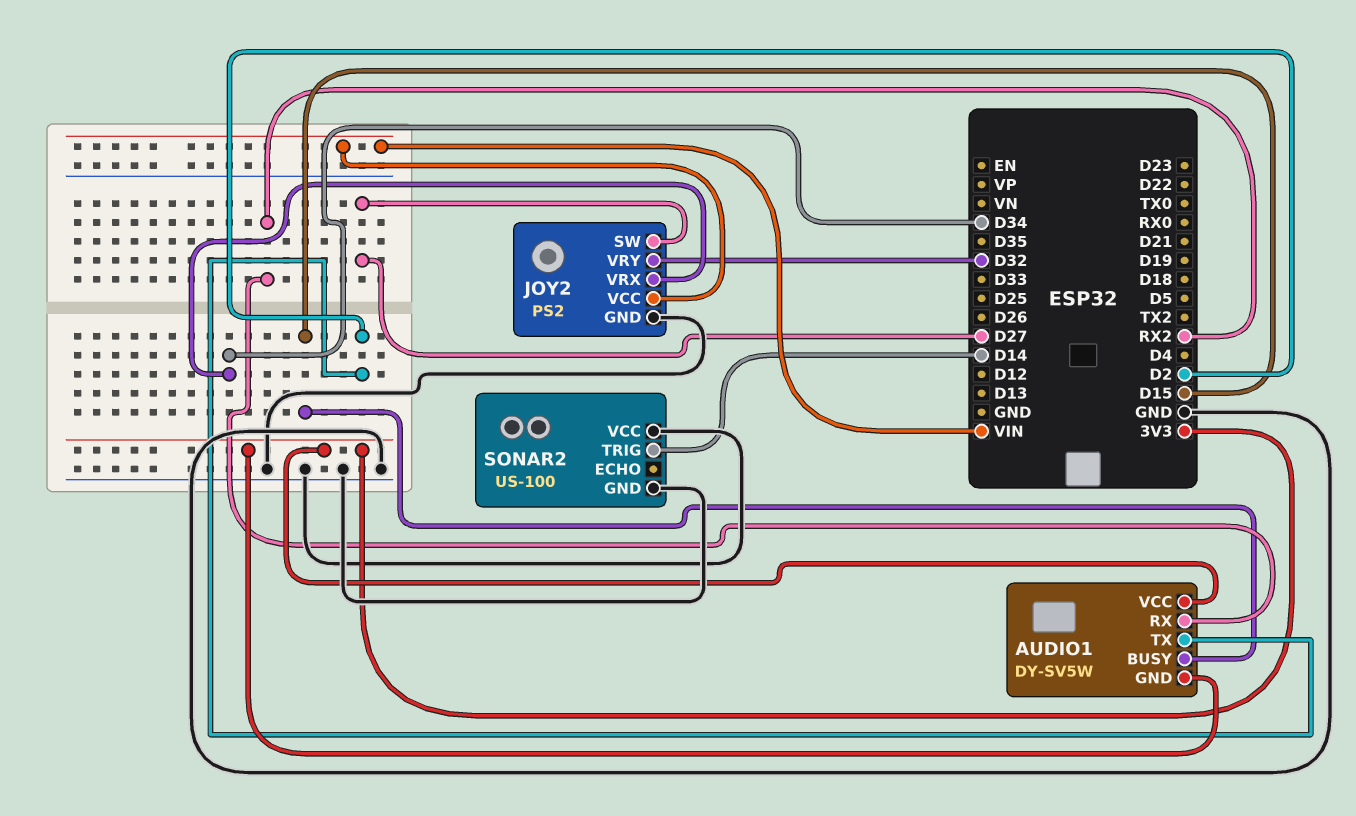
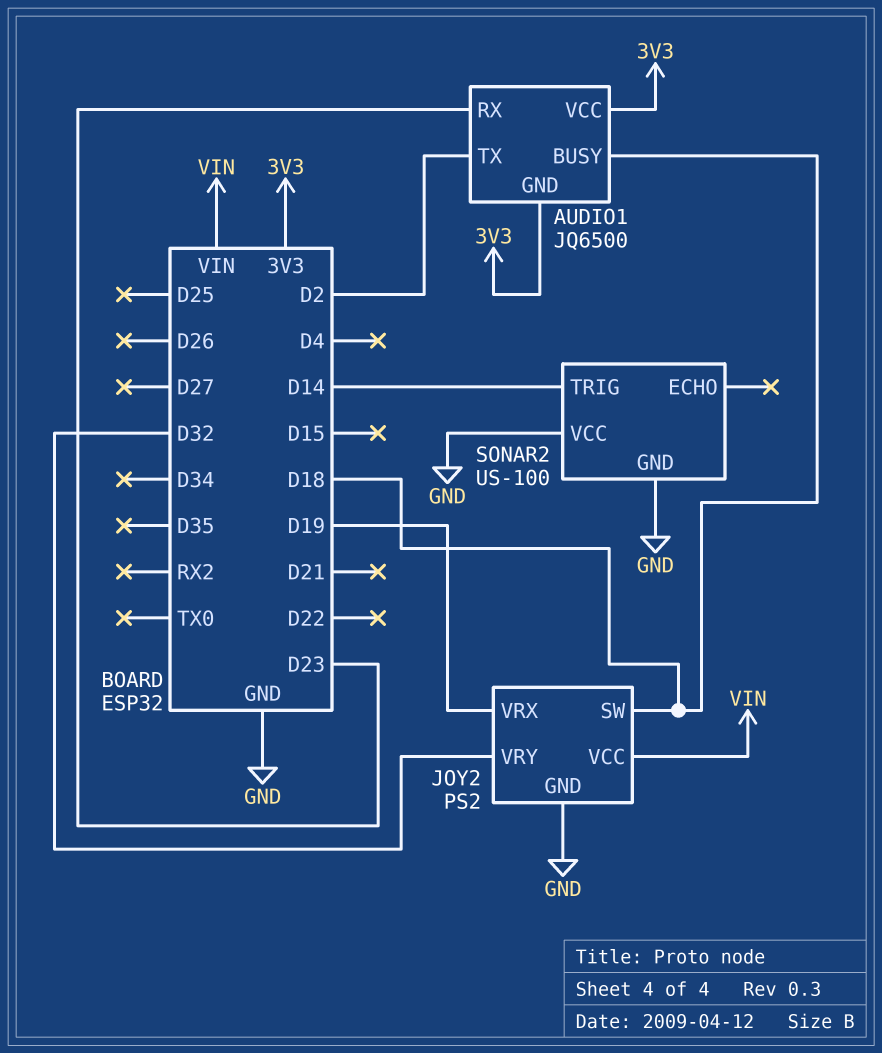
AUDIO1: DY-SV5W -> JQ6500
AUDIO1 pin BUSY: D15 -> D18
AUDIO1 pin RX: RX2 -> D23
JOY2 pin SW: D27 -> D18
JOY2 pin VRX: D34 -> D19

